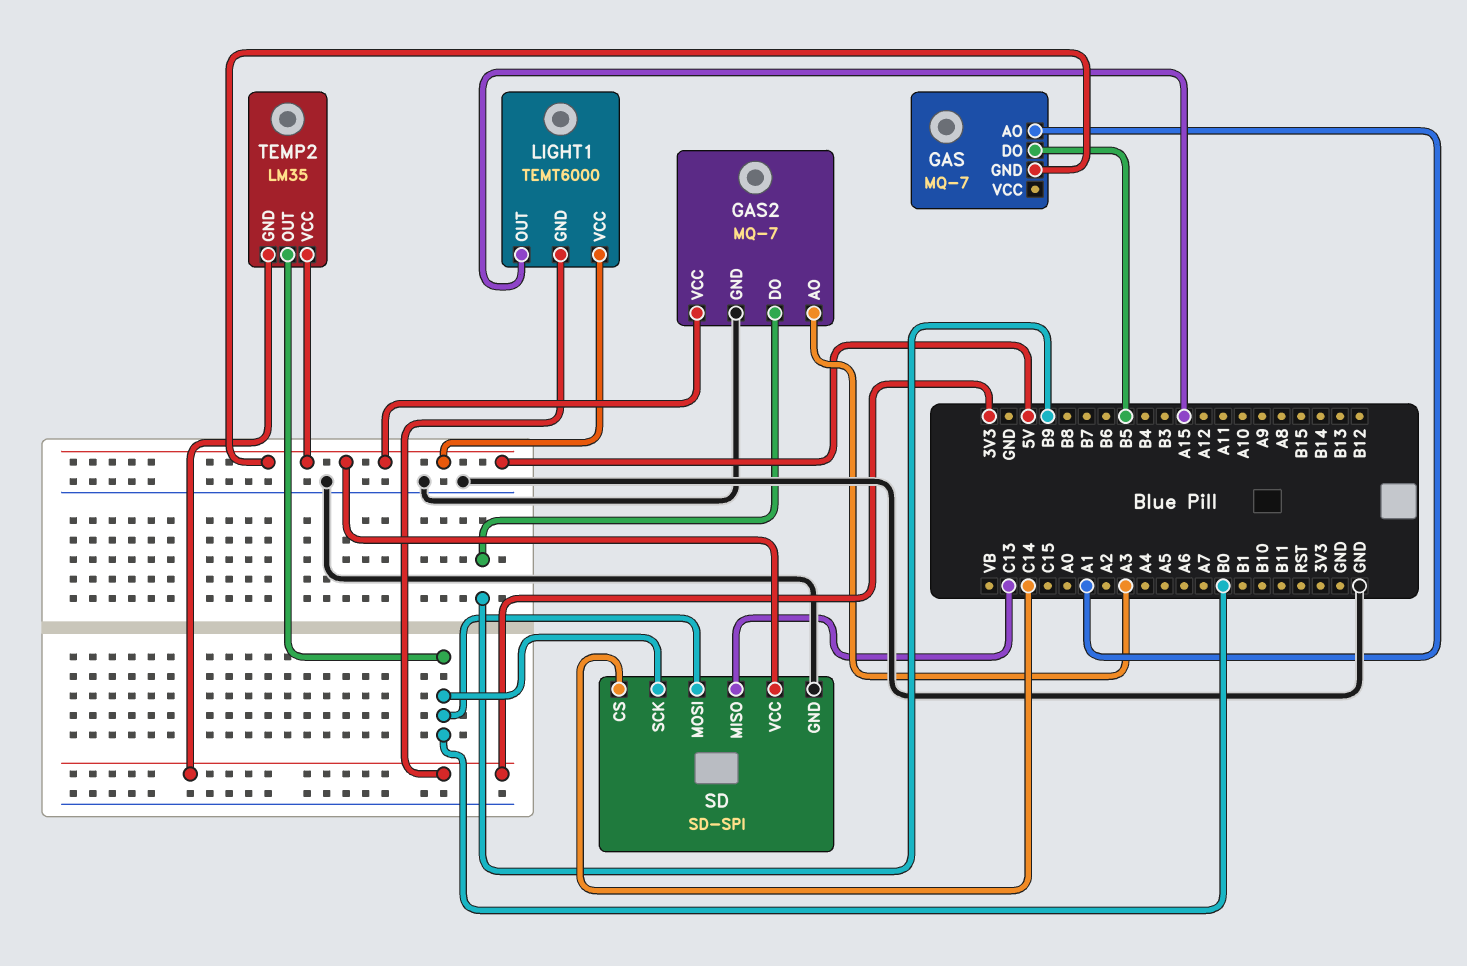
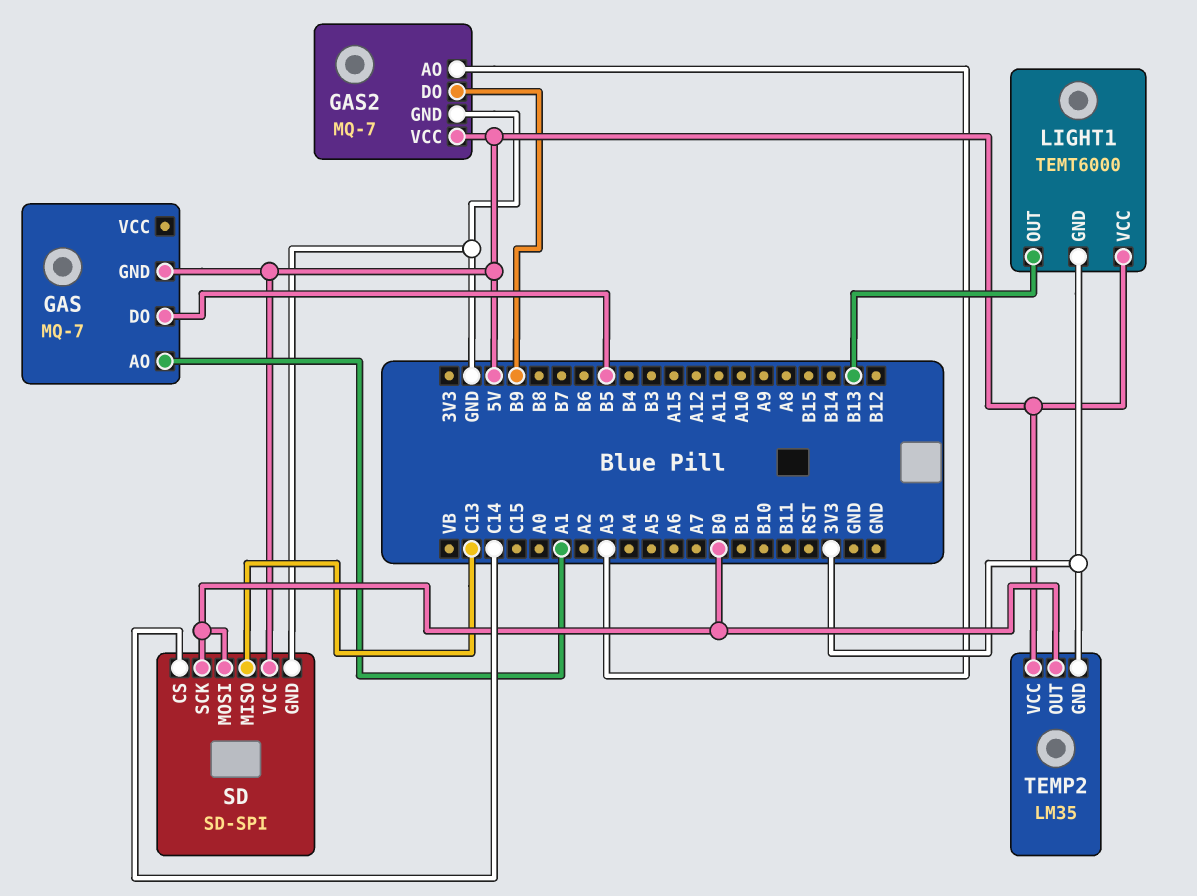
LIGHT1 pin OUT: A15 -> B13

